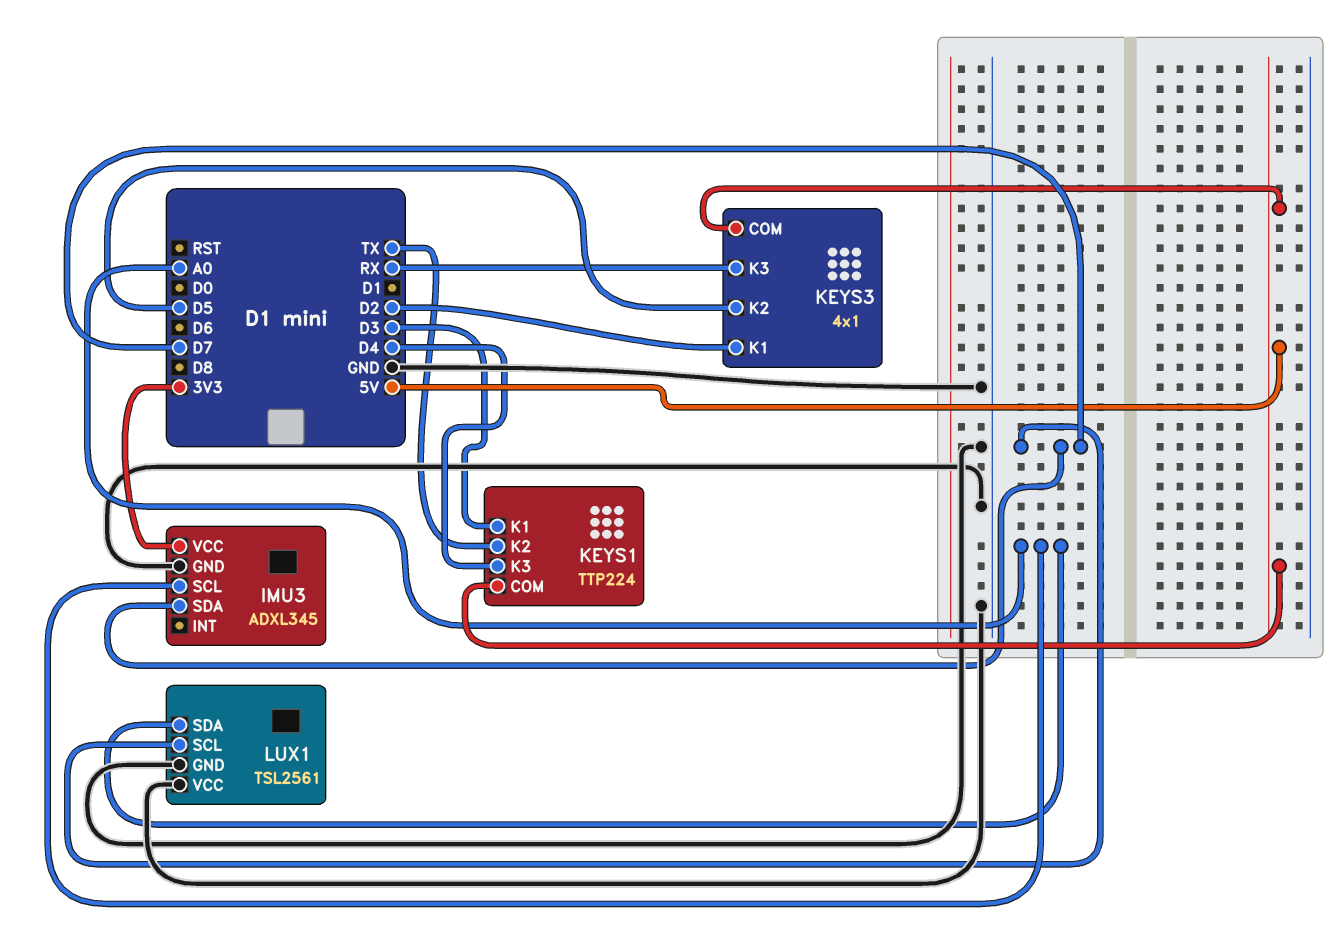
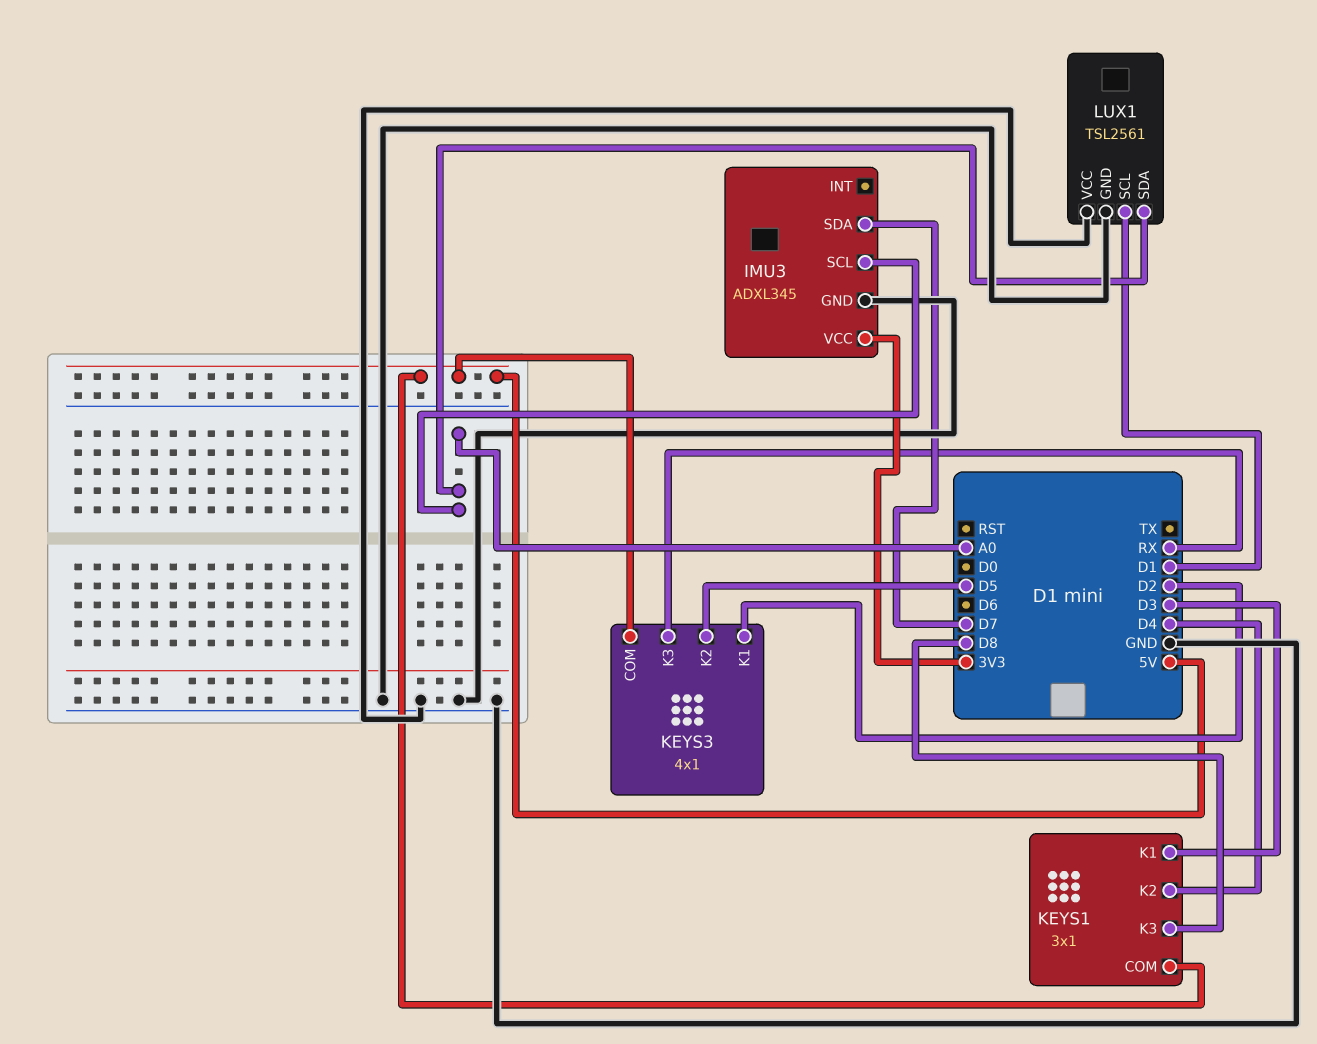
KEYS1: TTP224 -> 3x1
KEYS1 pin K2: TX -> D4
KEYS1 pin K3: D4 -> D8
LUX1 pin SCL: D7 -> D1

